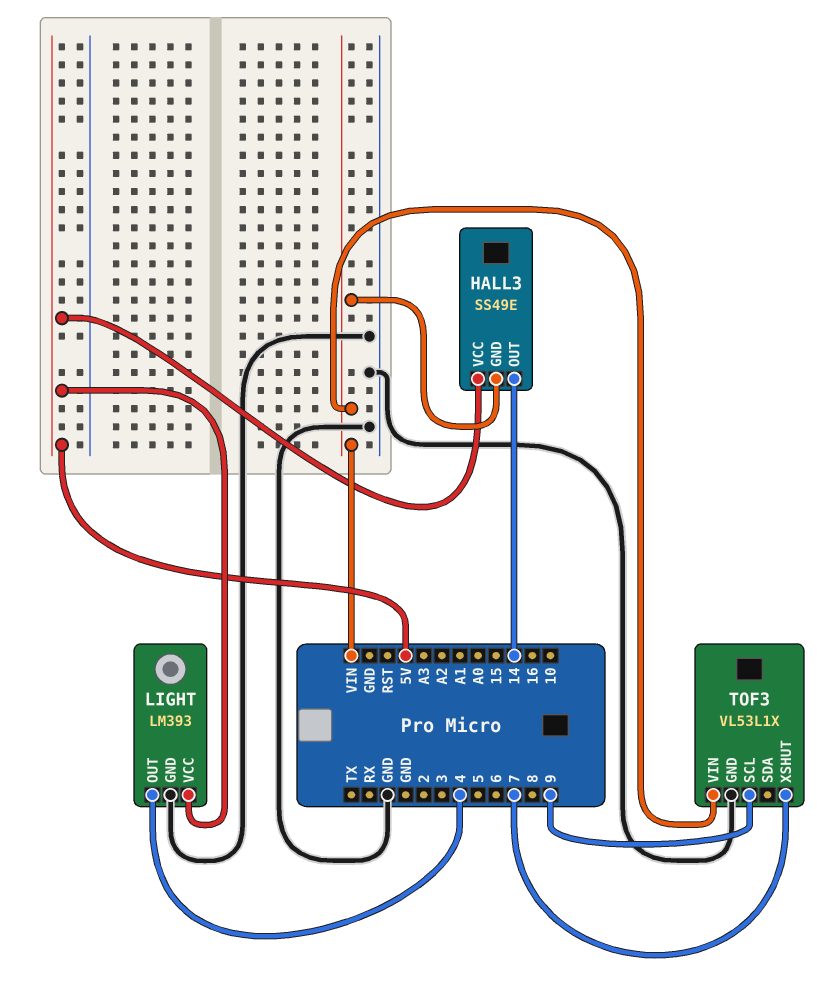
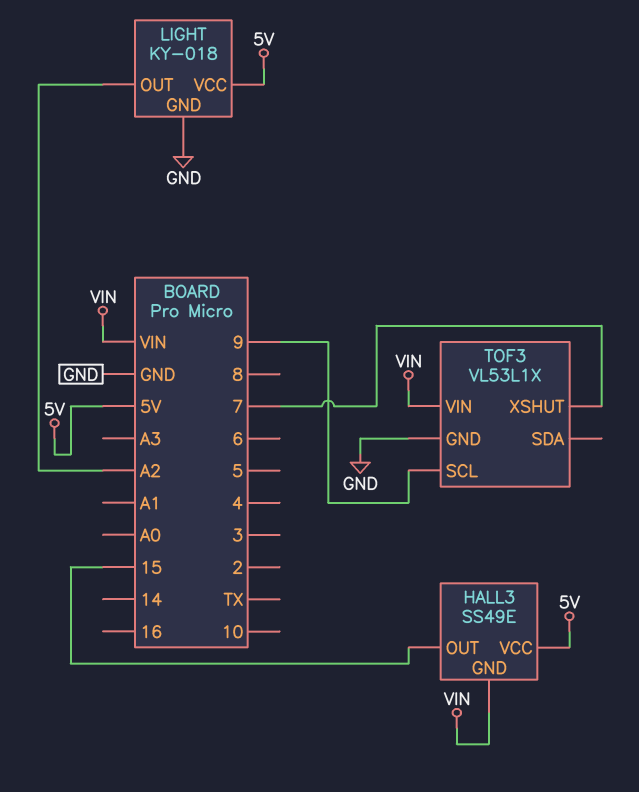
HALL3 pin OUT: 14 -> 15
LIGHT: LM393 -> KY-018
LIGHT pin OUT: 4 -> A2

